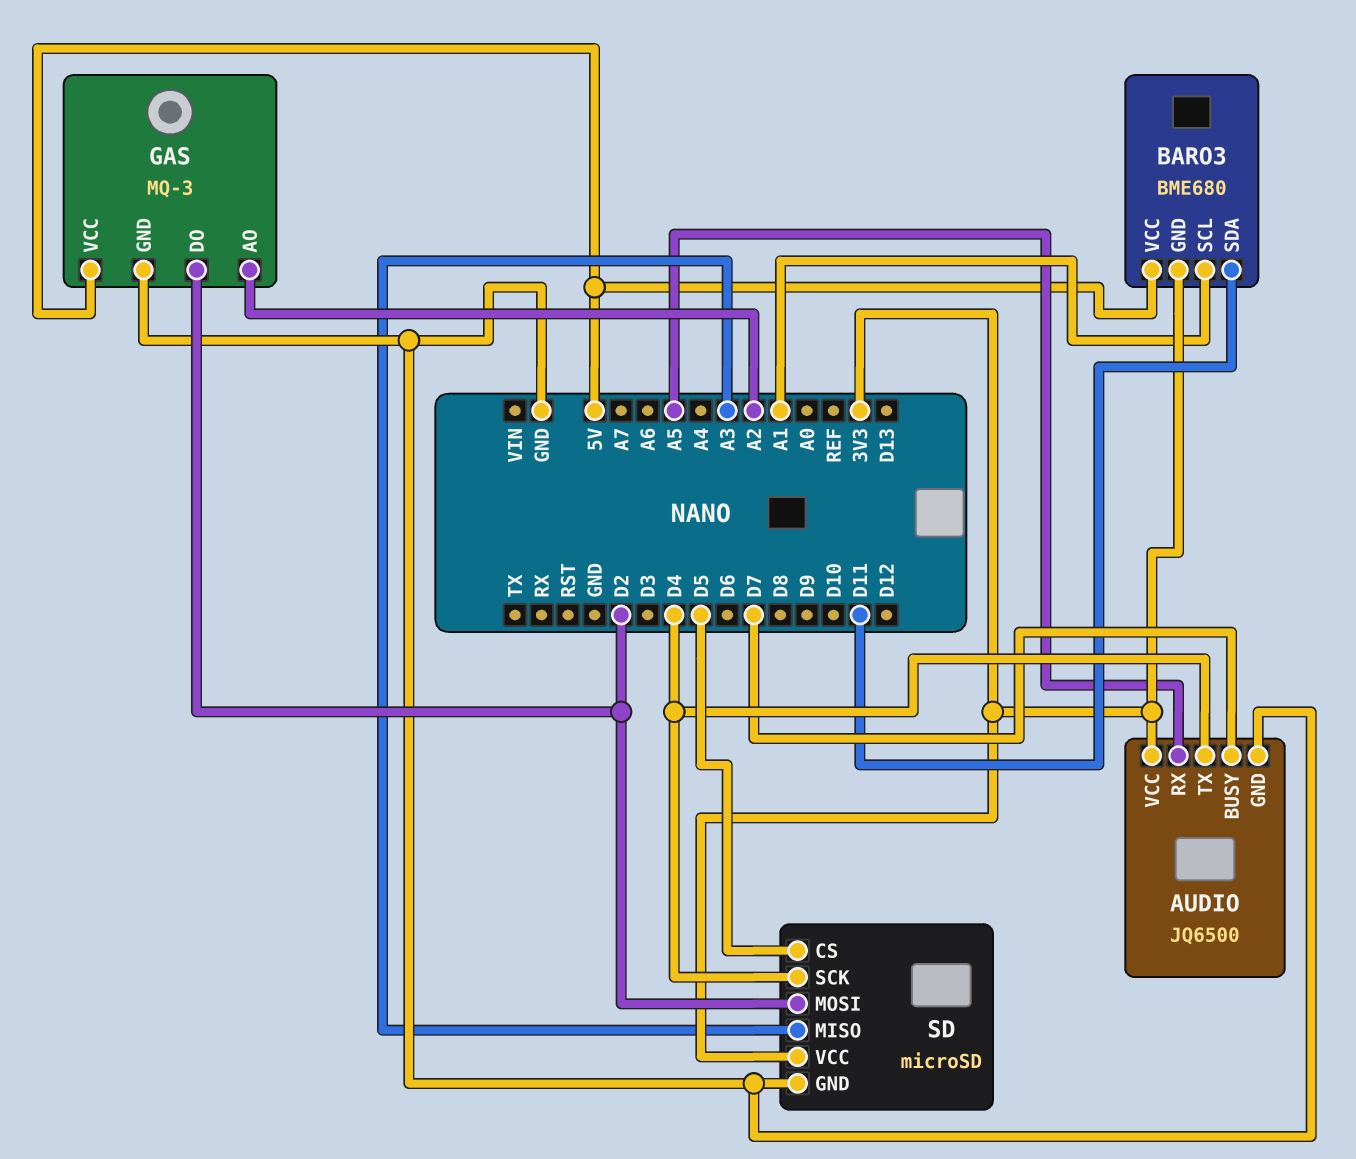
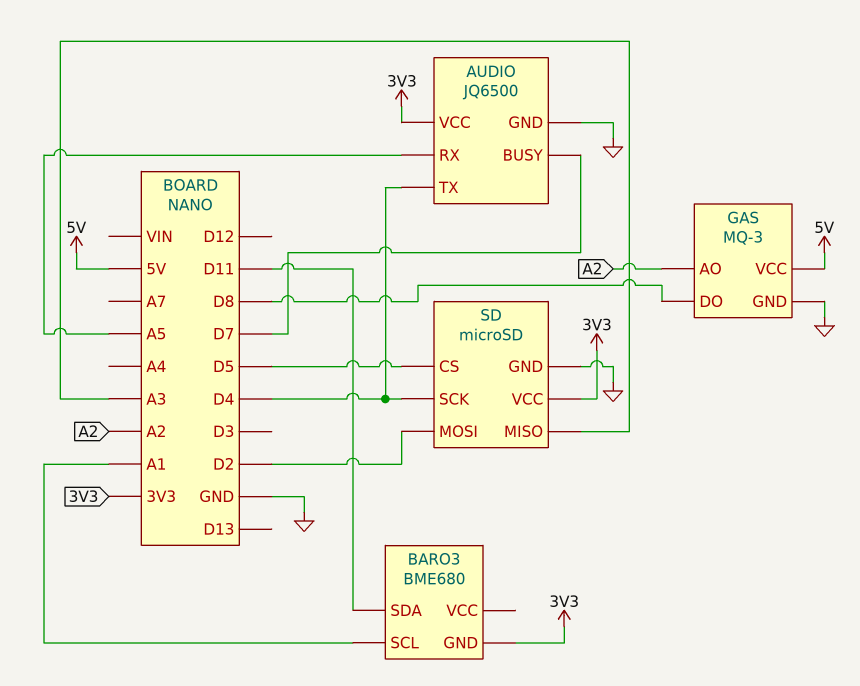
BARO3 pin VCC: 5V -> none
GAS pin DO: D2 -> D8

